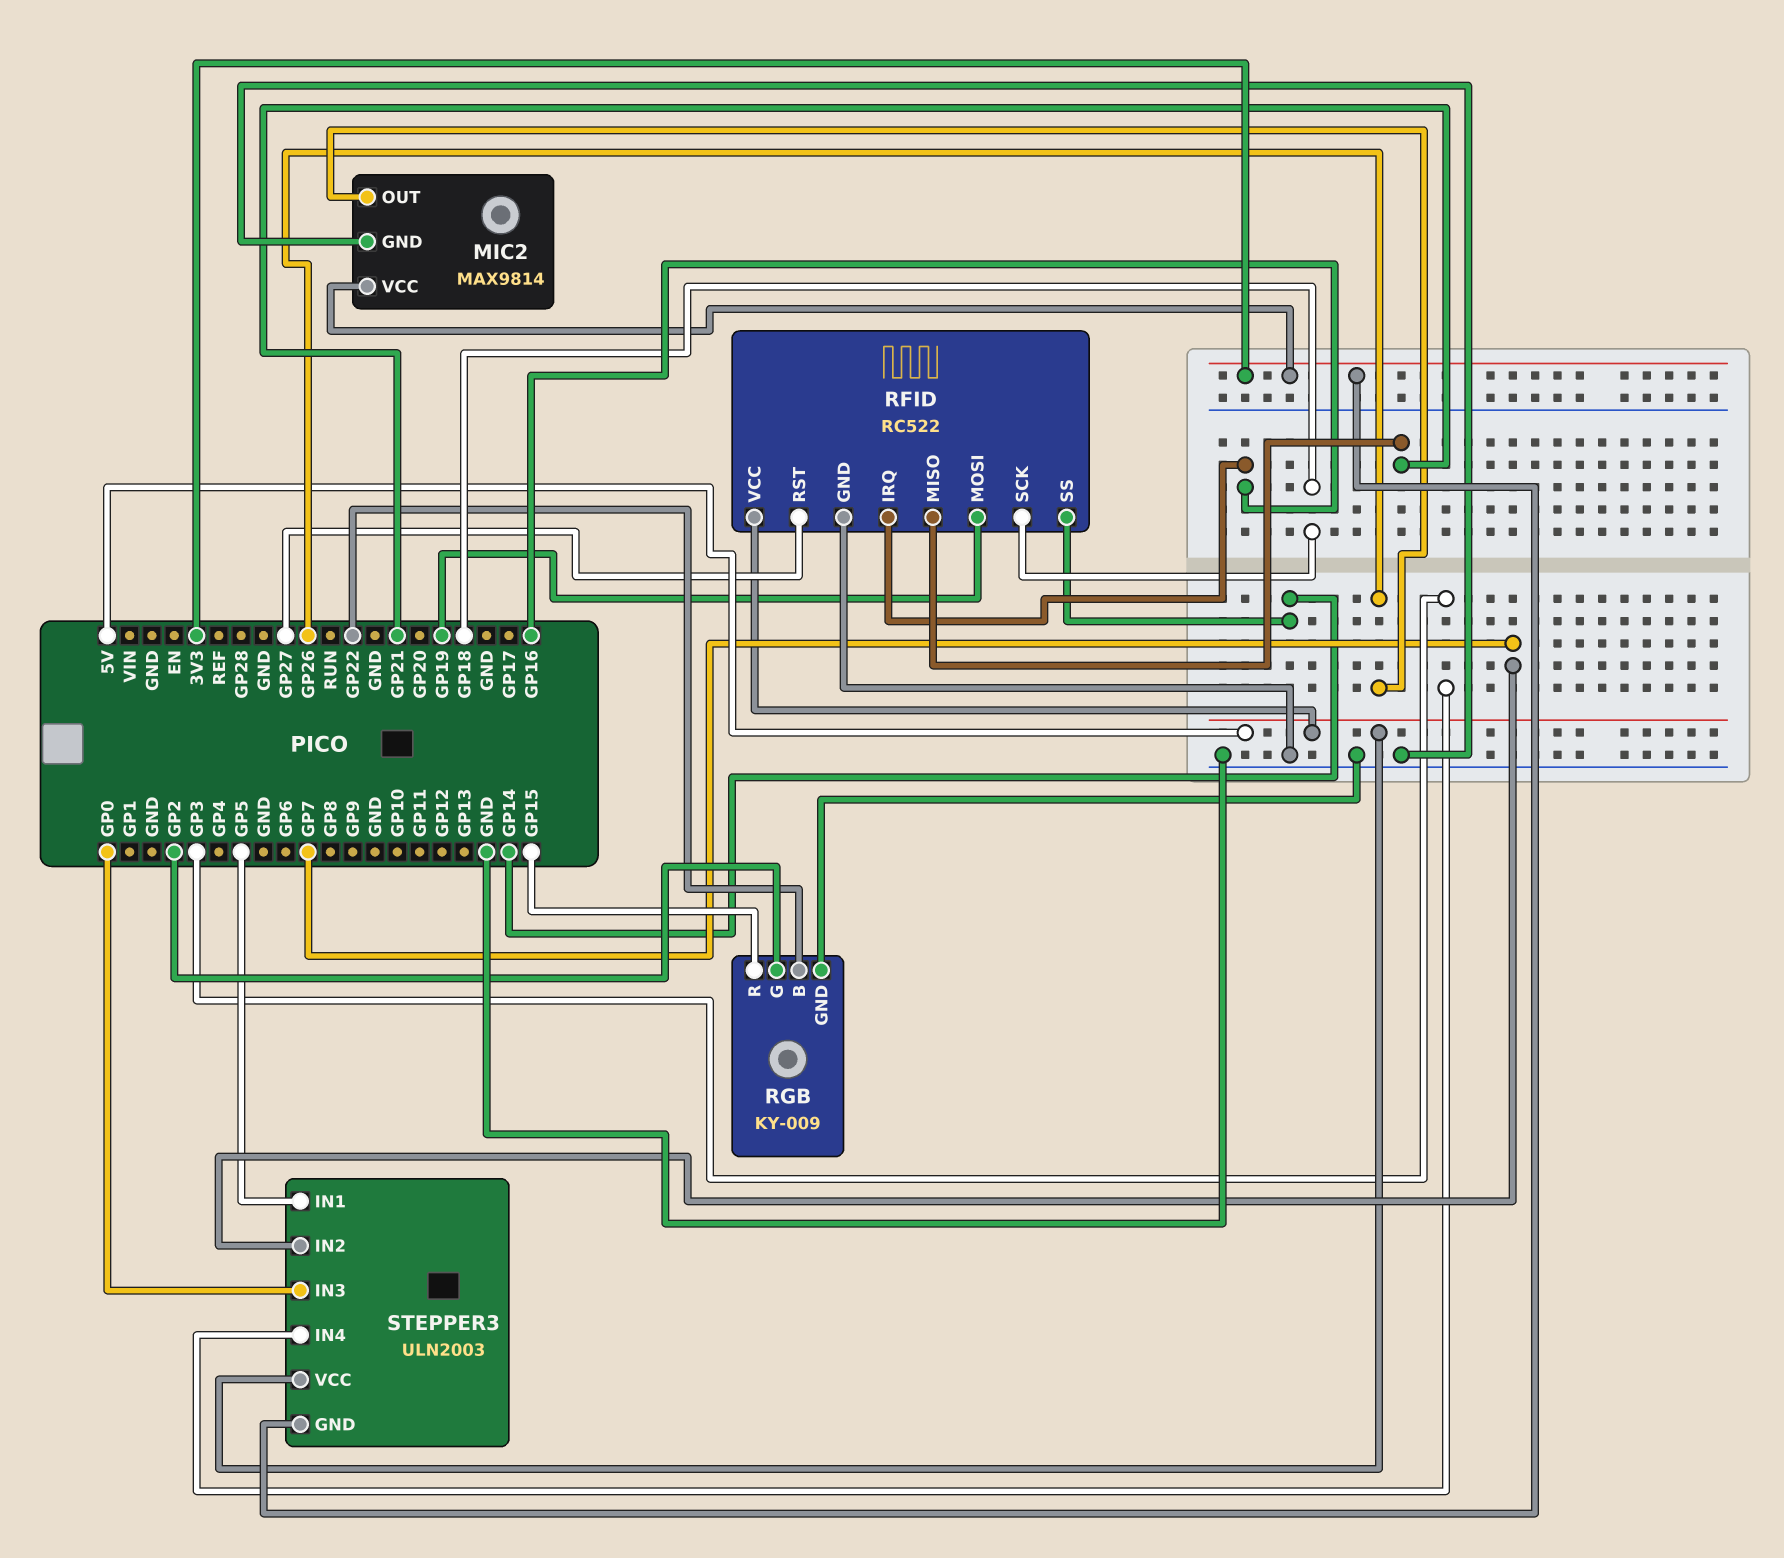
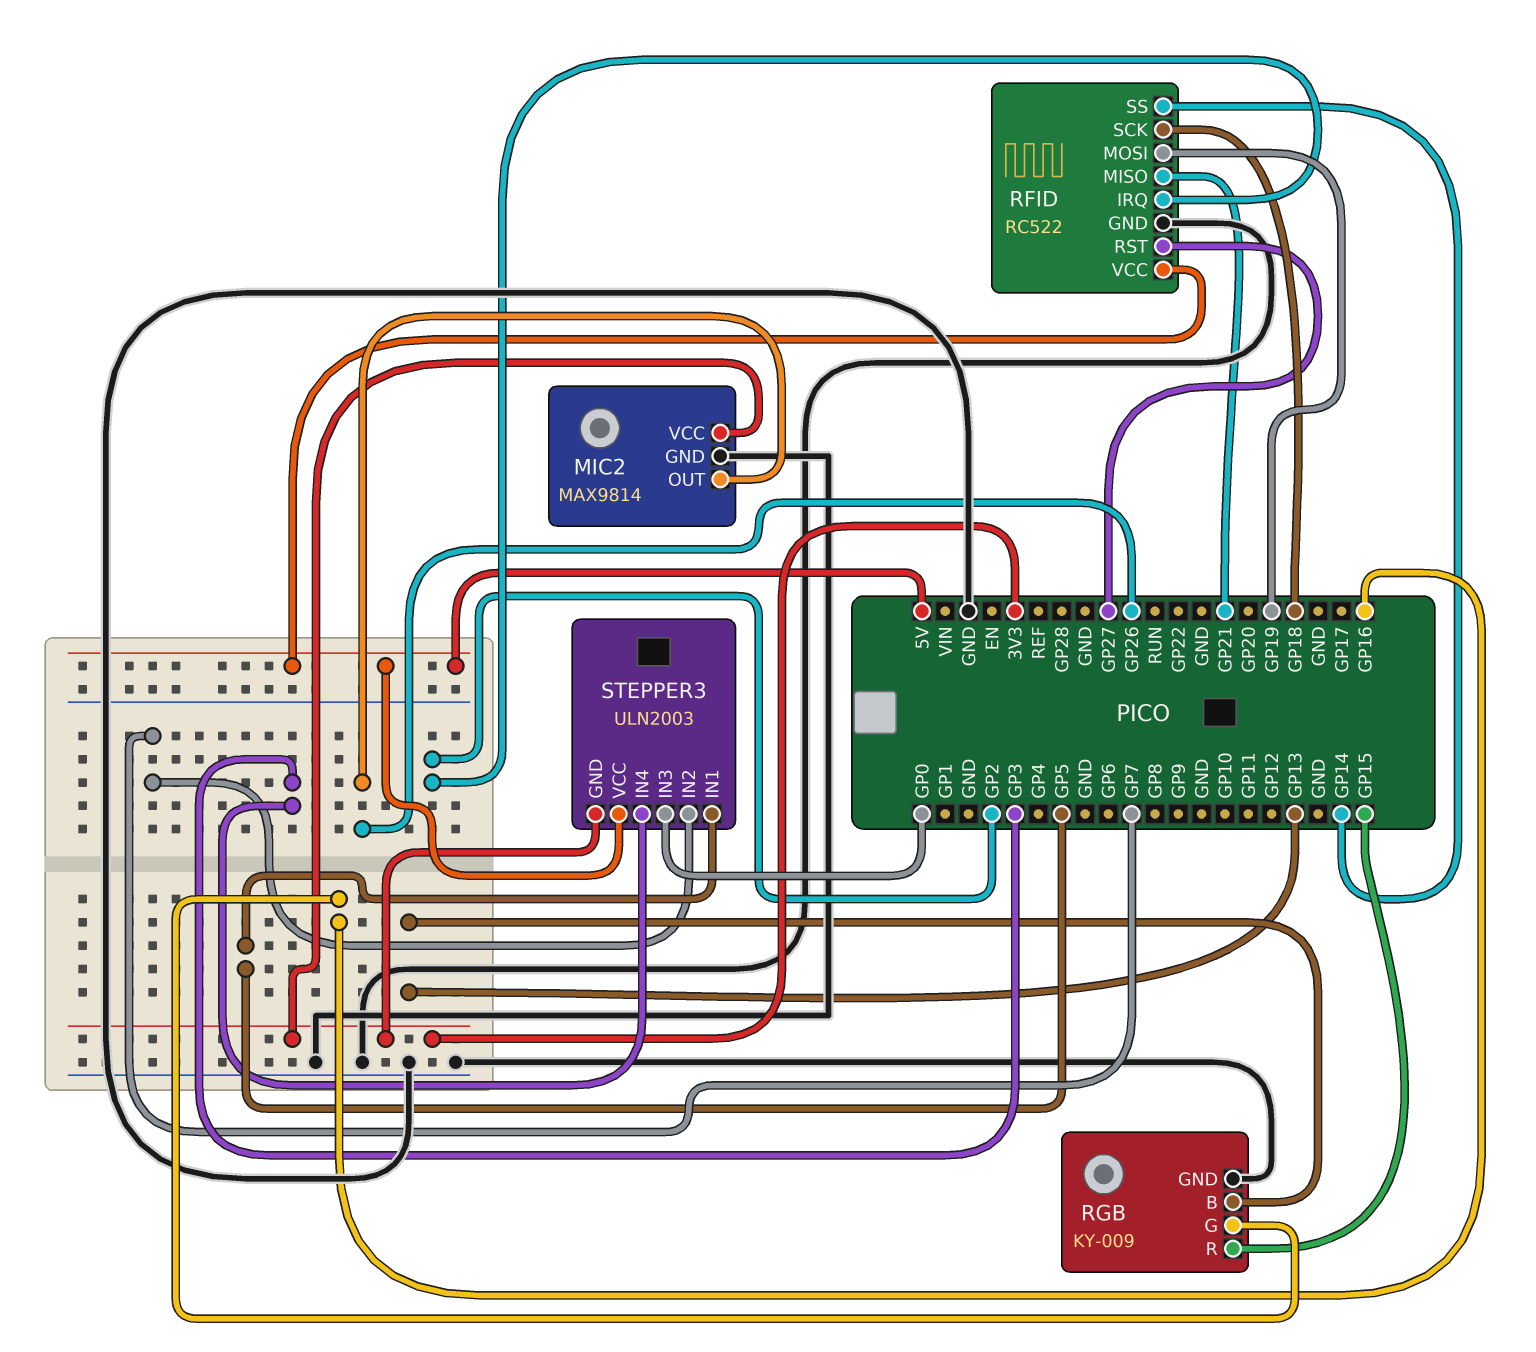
RFID pin IRQ: GP16 -> GP2
RGB pin B: GP22 -> GP13
RGB pin G: GP2 -> GP16

